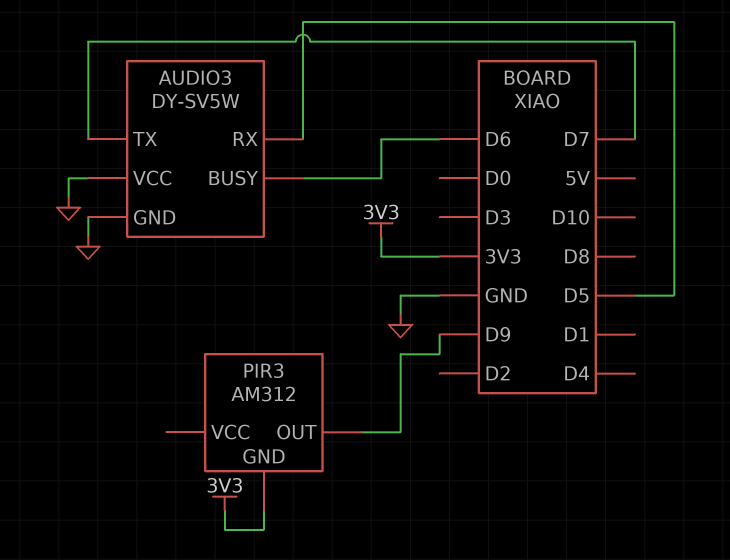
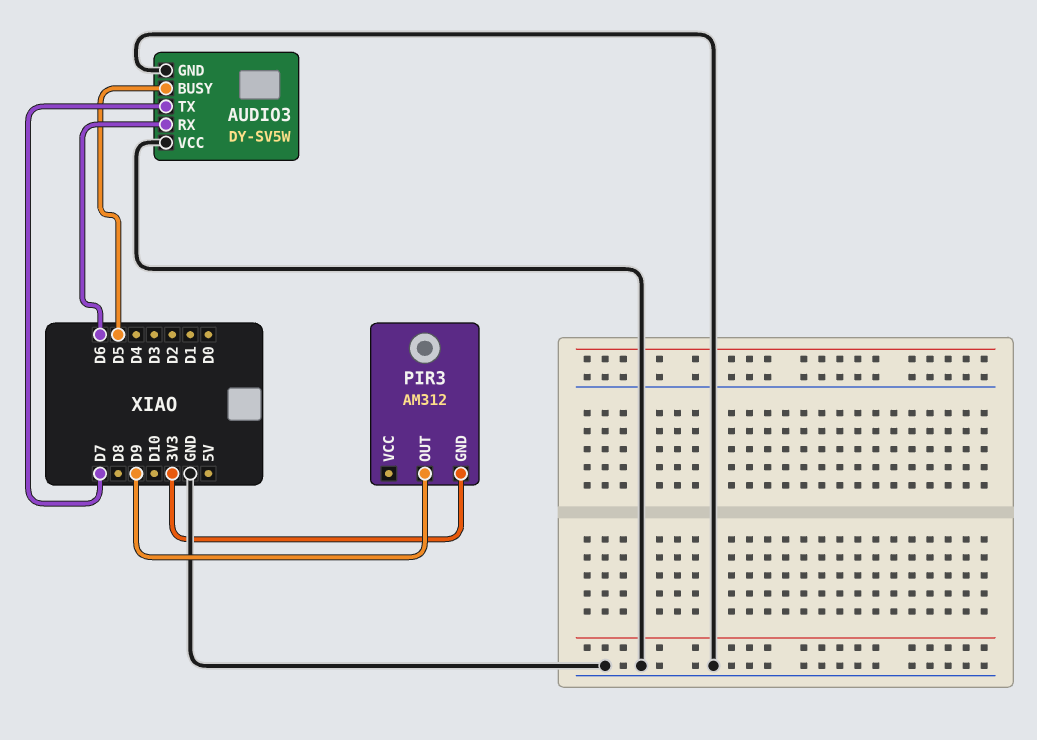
AUDIO3 pin BUSY: D6 -> D5
AUDIO3 pin RX: D5 -> D6

